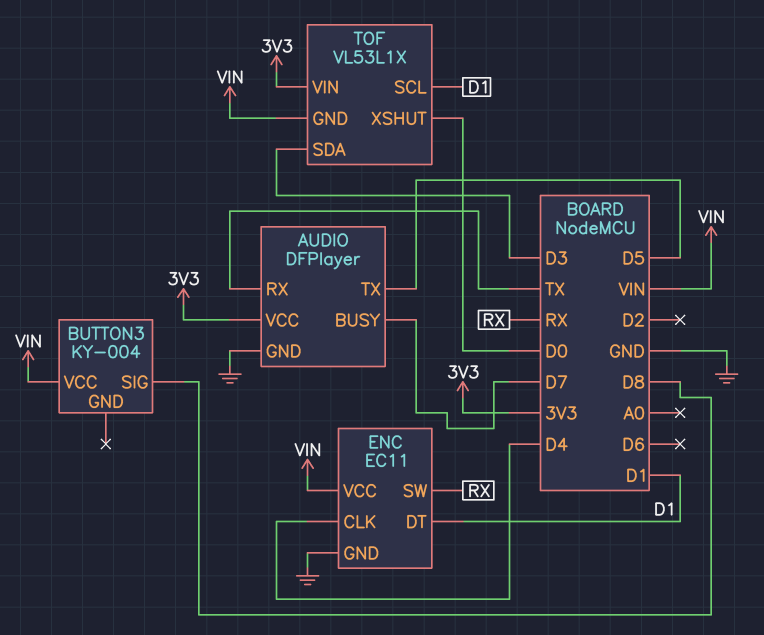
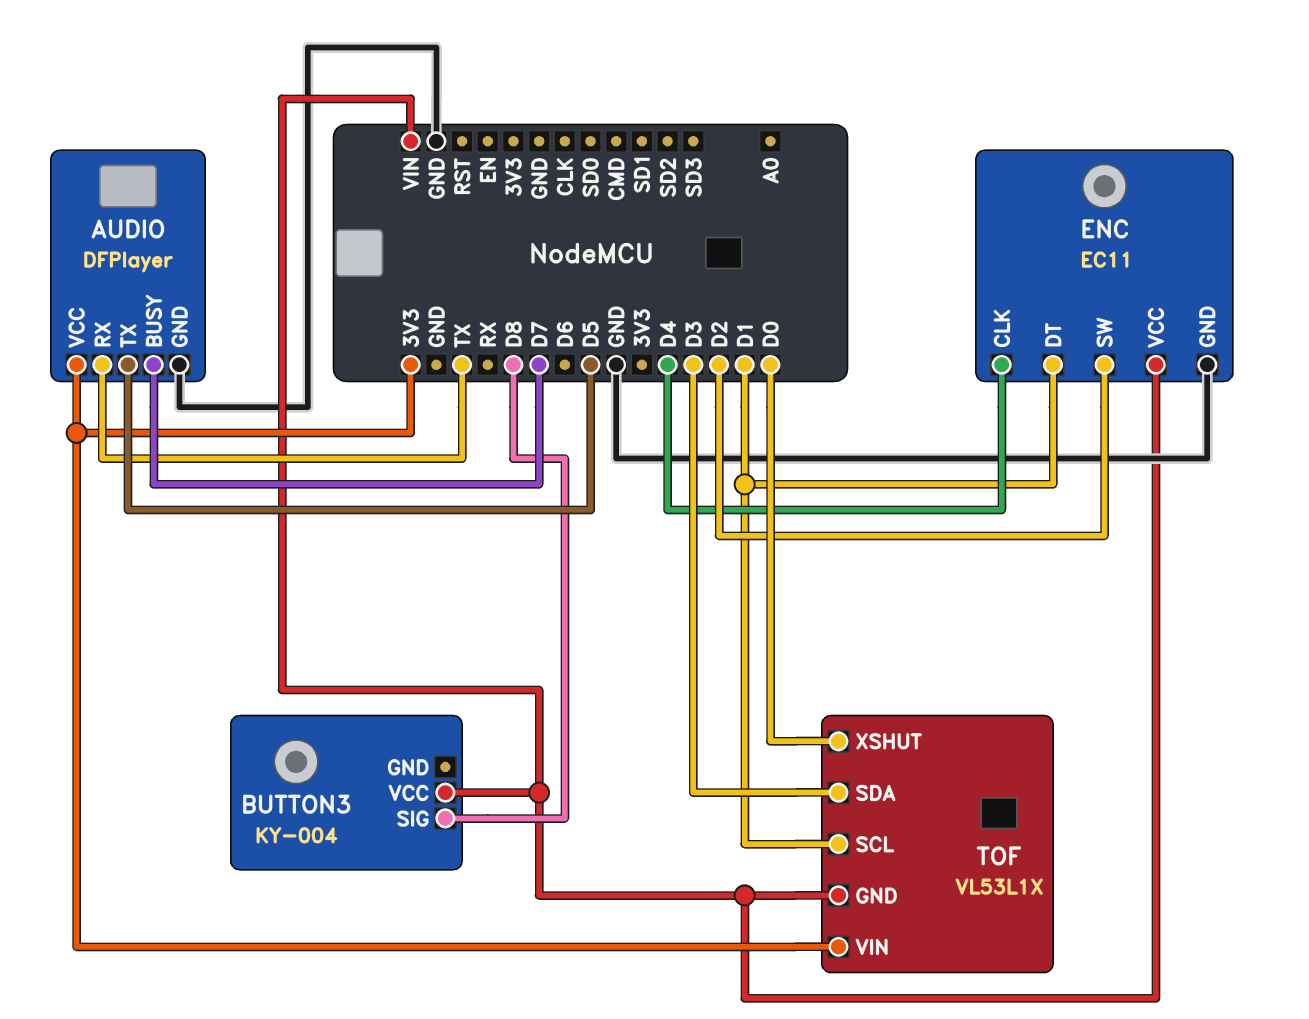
ENC pin SW: RX -> D2

